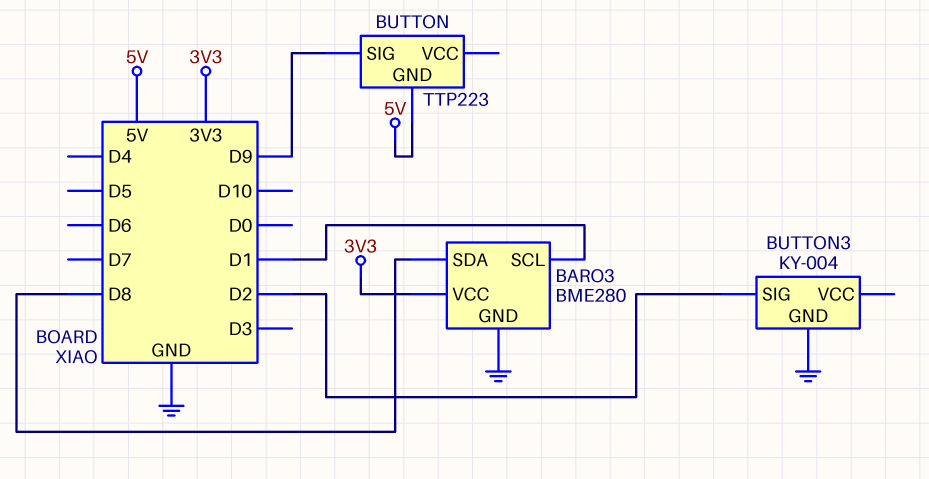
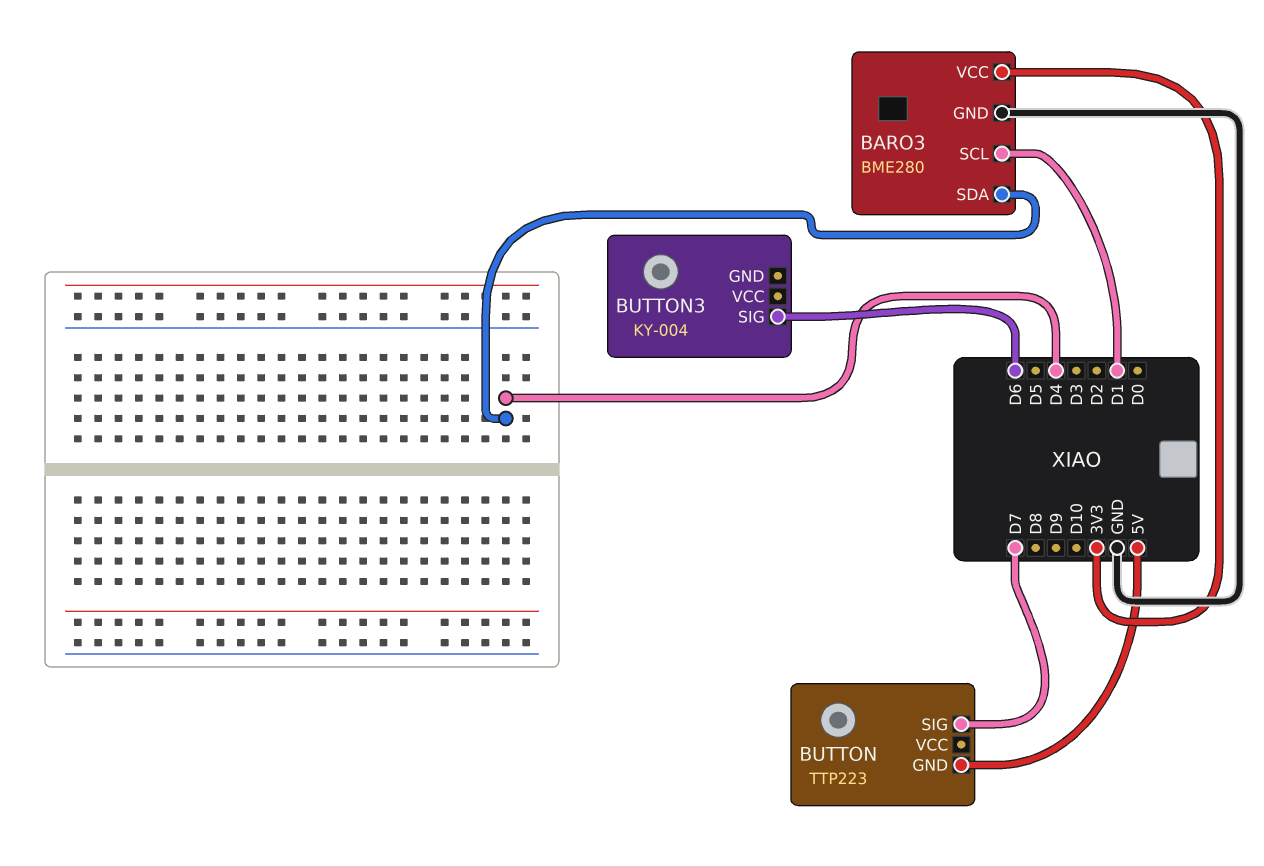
BARO3 pin SDA: D8 -> D4
BUTTON pin SIG: D9 -> D7
BUTTON3 pin GND: GND -> none
BUTTON3 pin SIG: D2 -> D6

